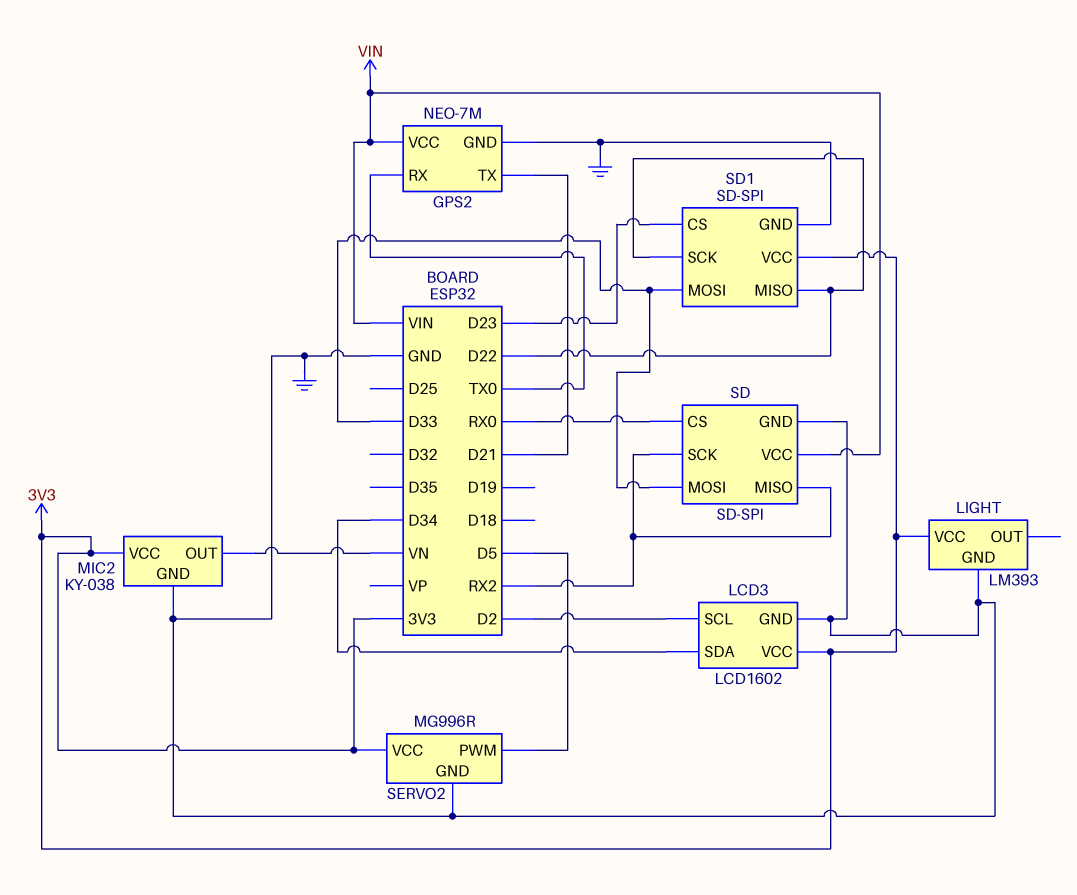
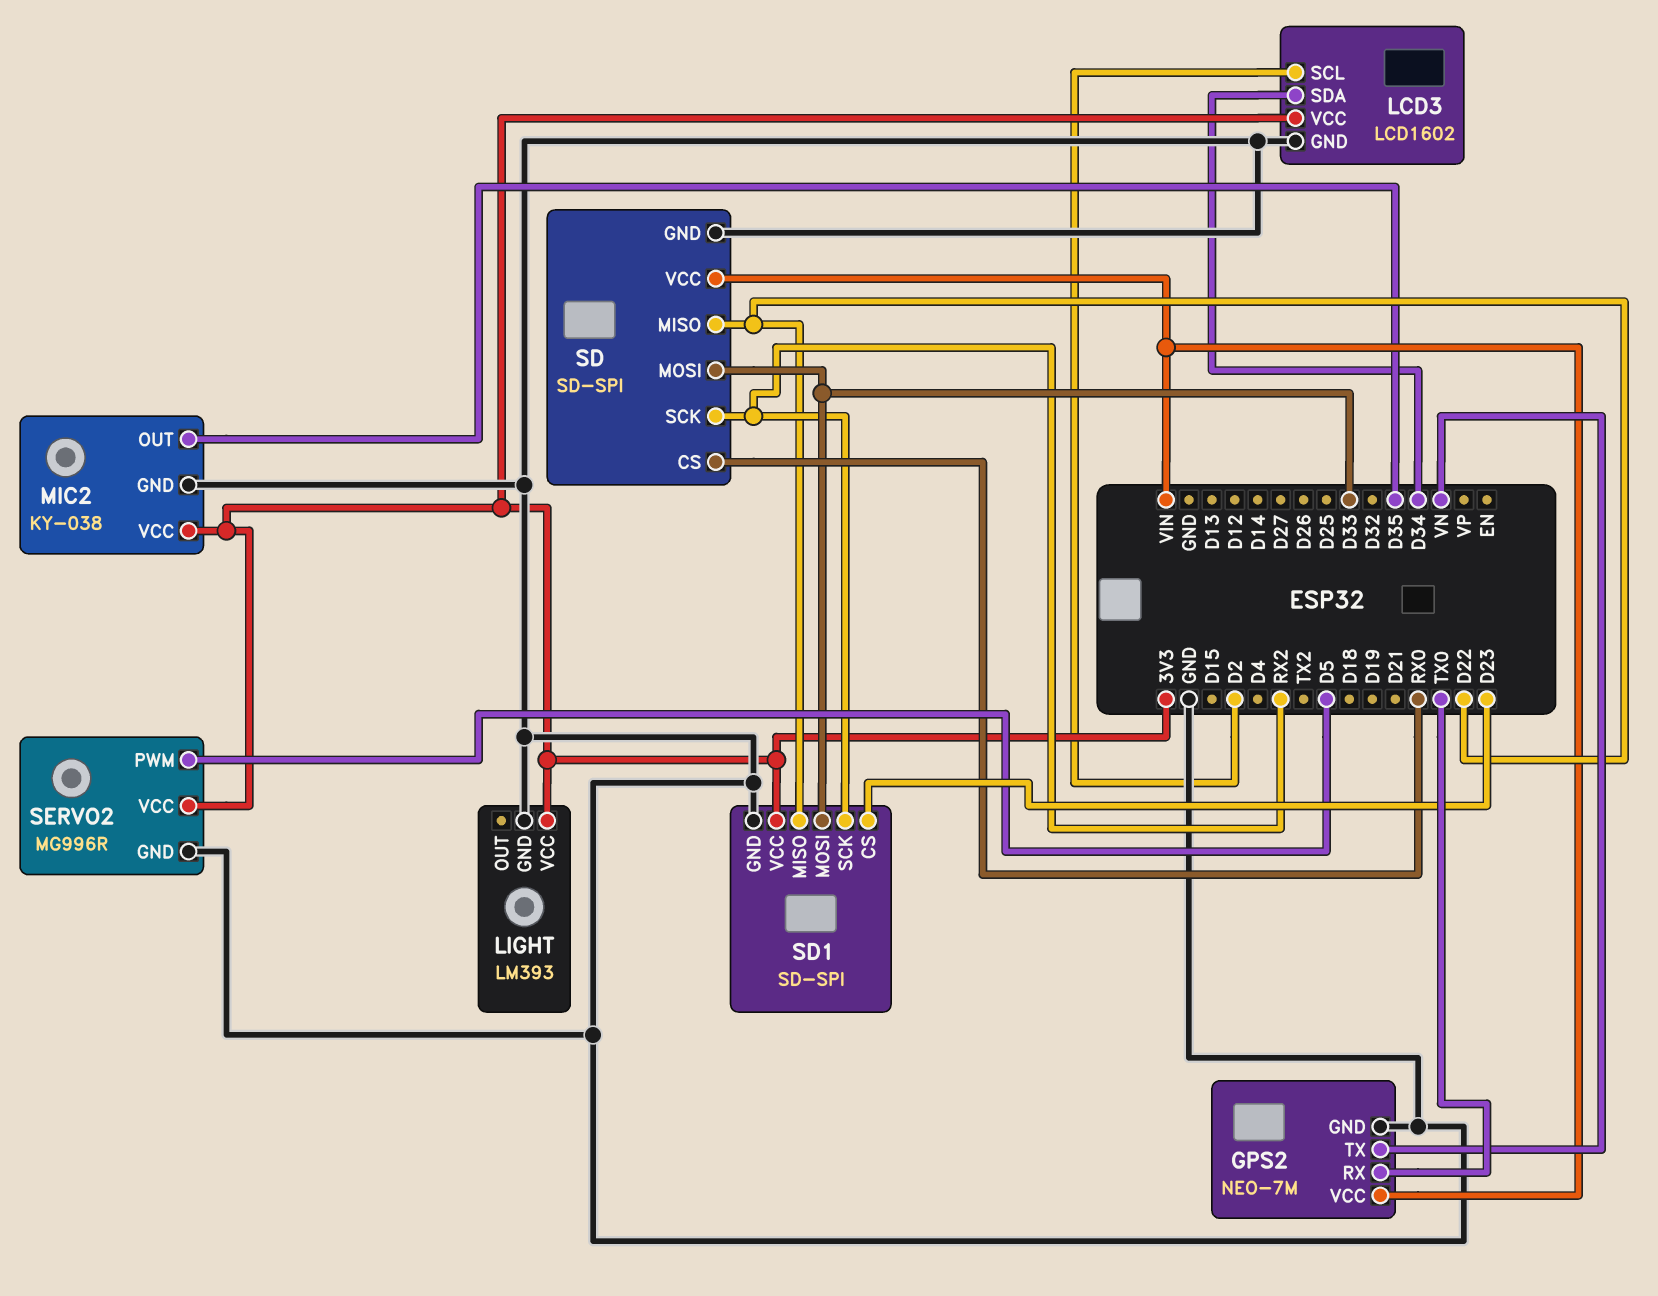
GPS2 pin TX: D21 -> VN
MIC2 pin OUT: VN -> D35
SD pin MISO: RX2 -> D22
SD1 pin SCK: D22 -> RX2

